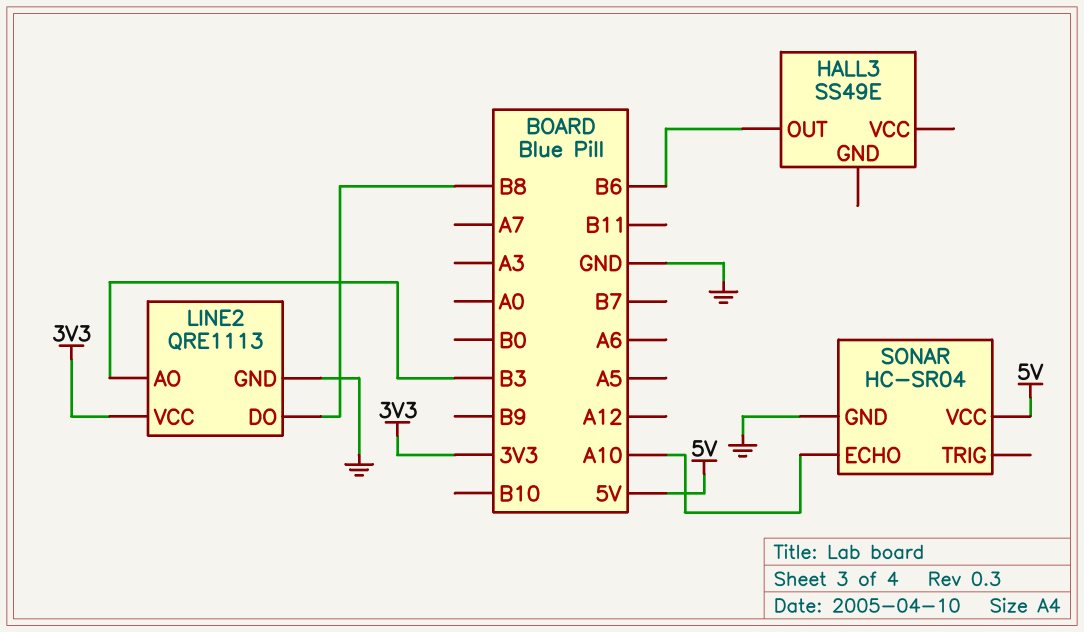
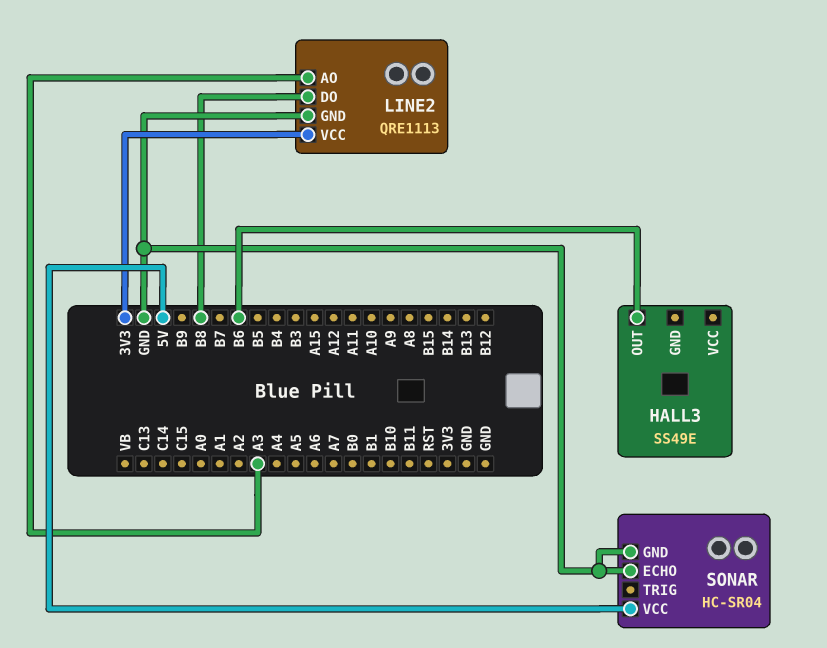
LINE2 pin AO: B3 -> A3
SONAR pin ECHO: A10 -> GND

